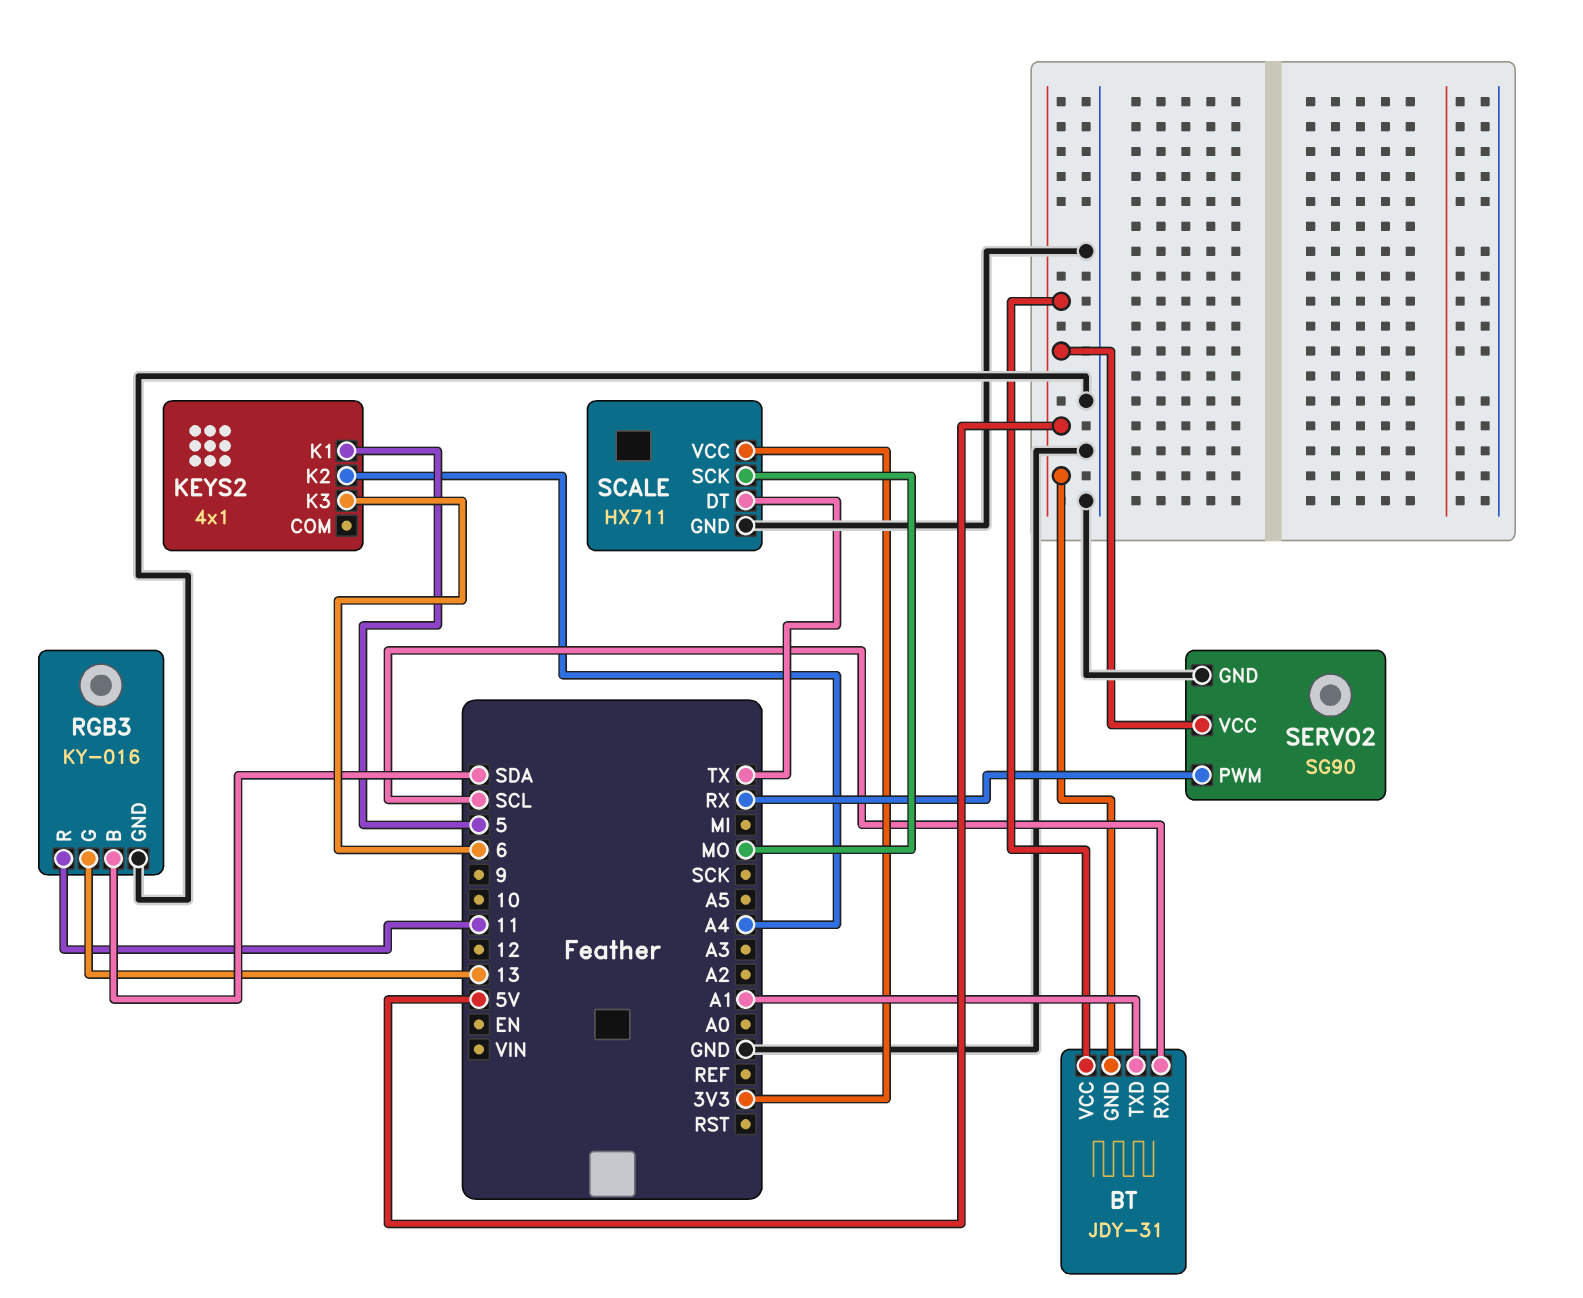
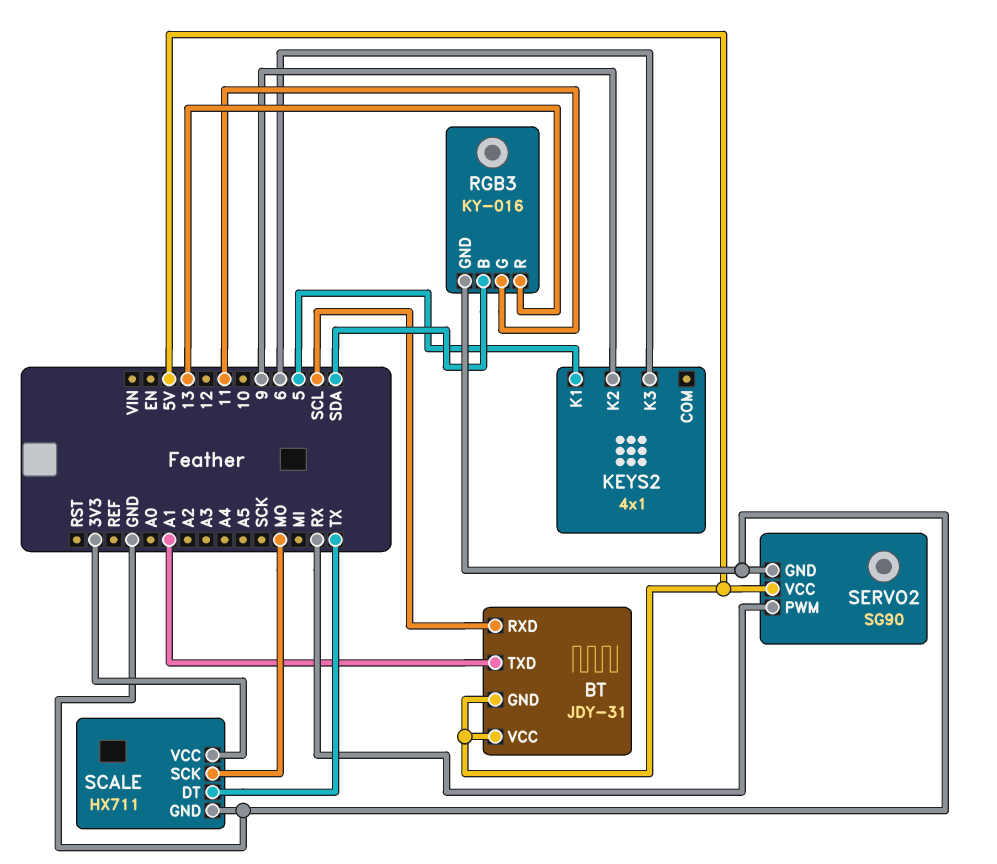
KEYS2 pin K2: A4 -> 9
RGB3 pin G: 13 -> 11
RGB3 pin R: 11 -> 13

